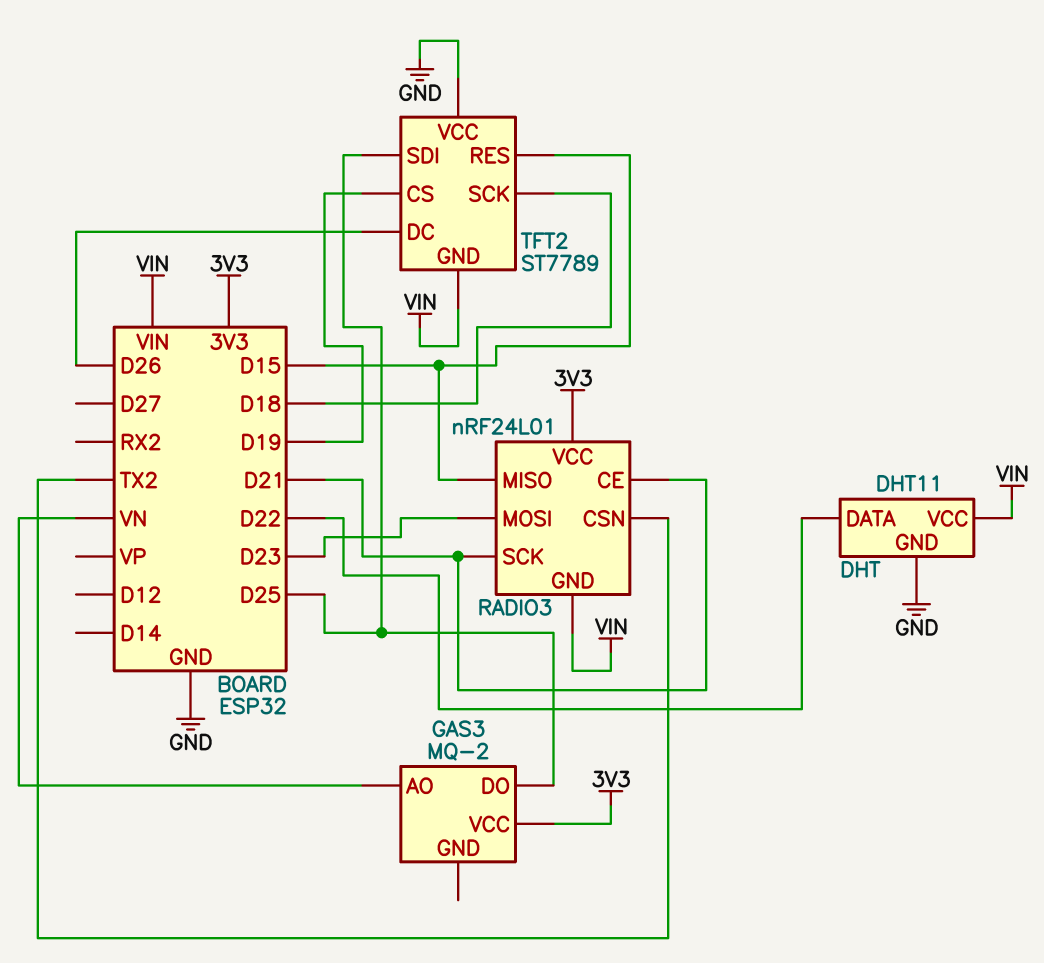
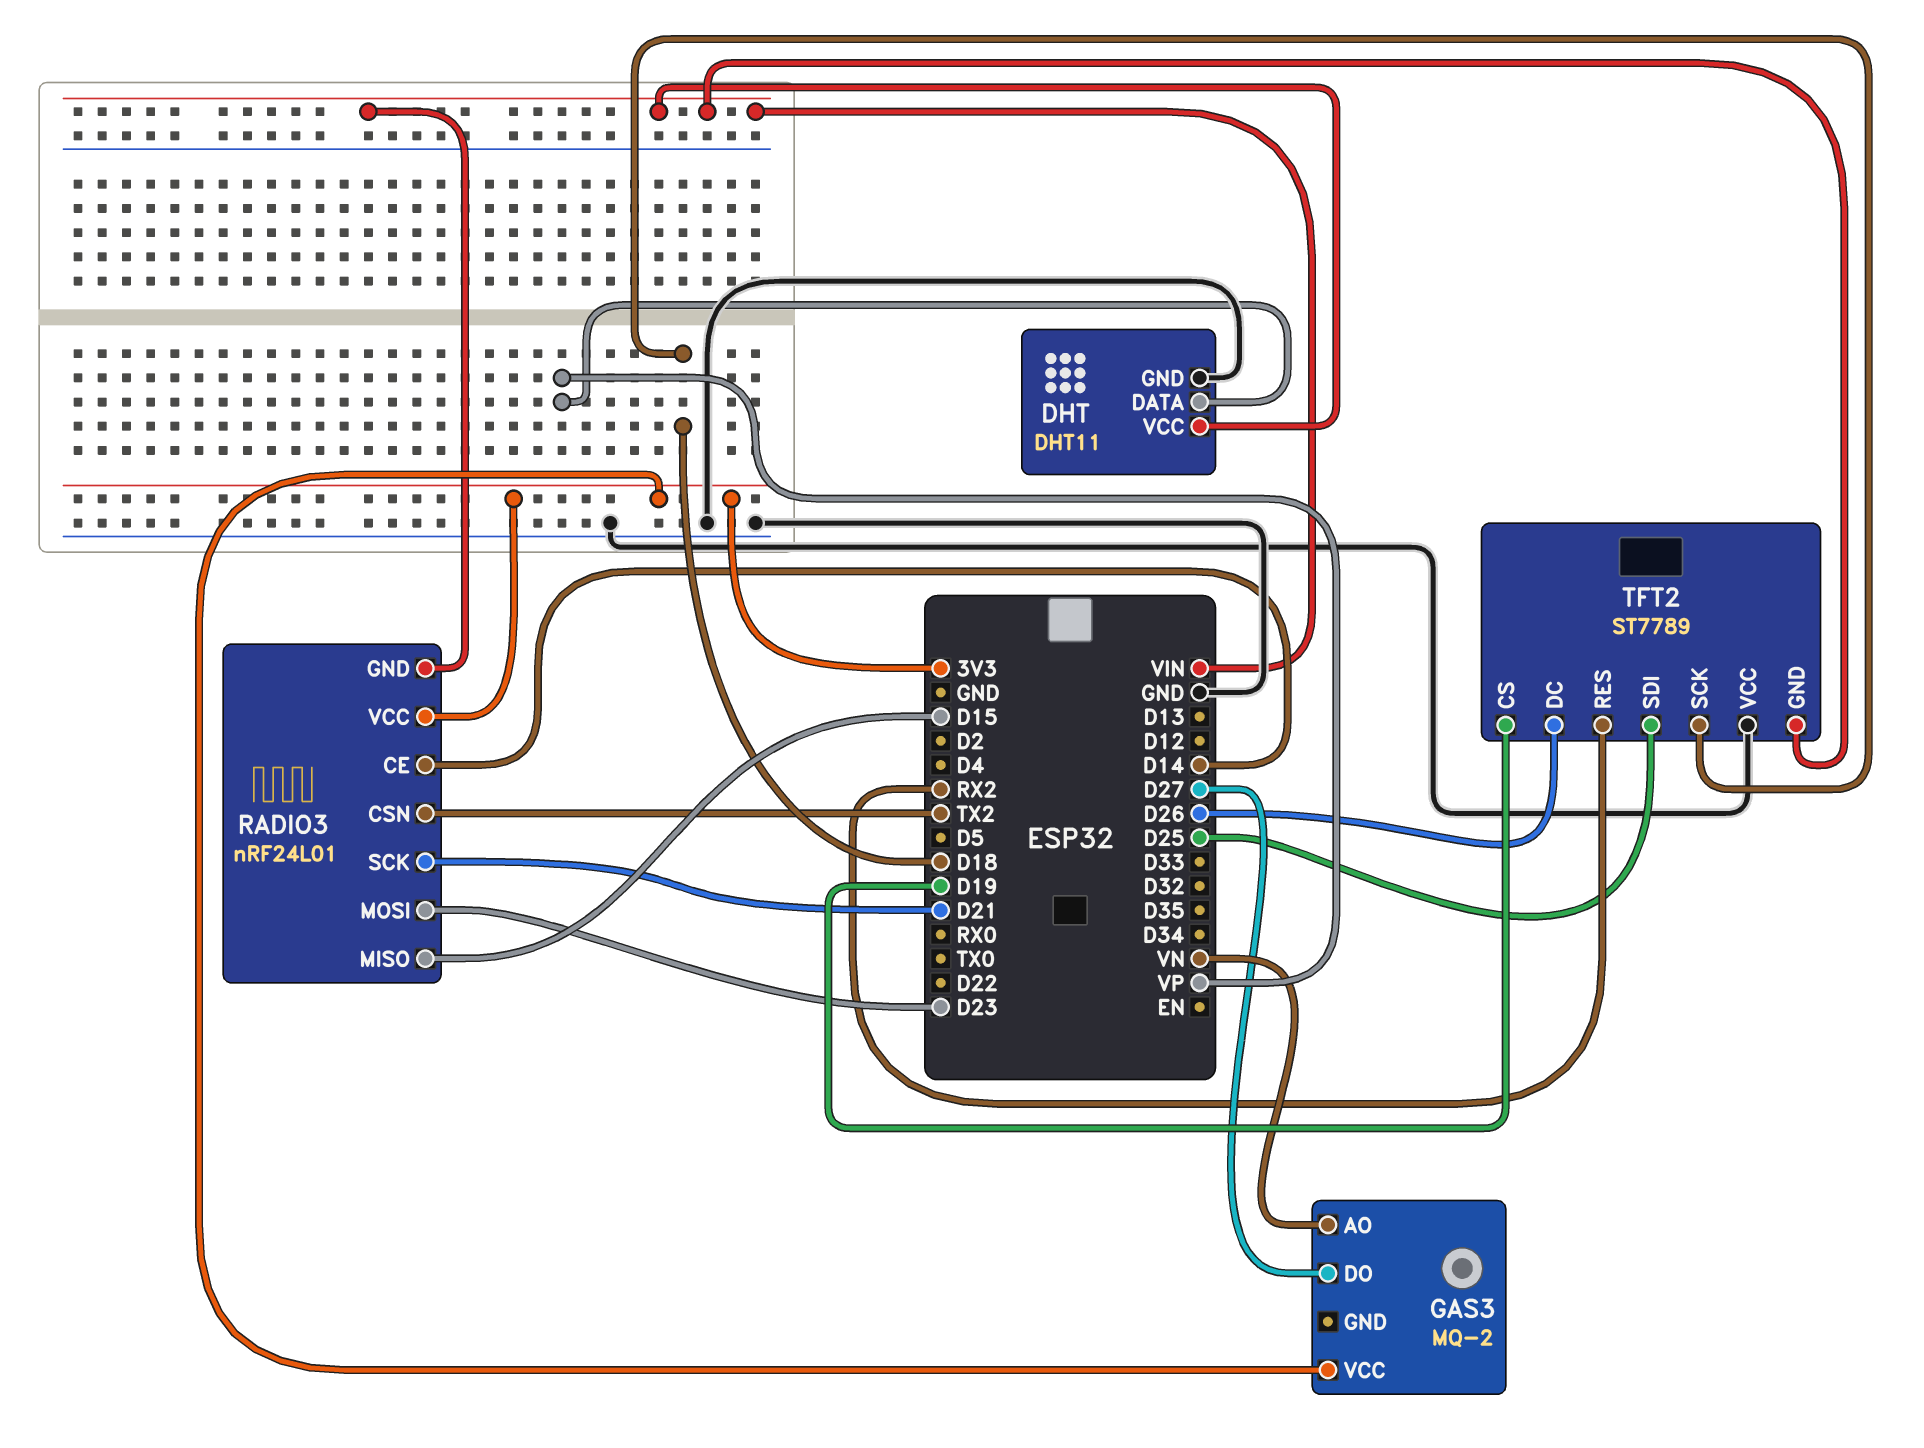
DHT pin DATA: D22 -> VP
GAS3 pin DO: D25 -> D27
RADIO3 pin CE: D21 -> D14
TFT2 pin RES: D15 -> RX2

